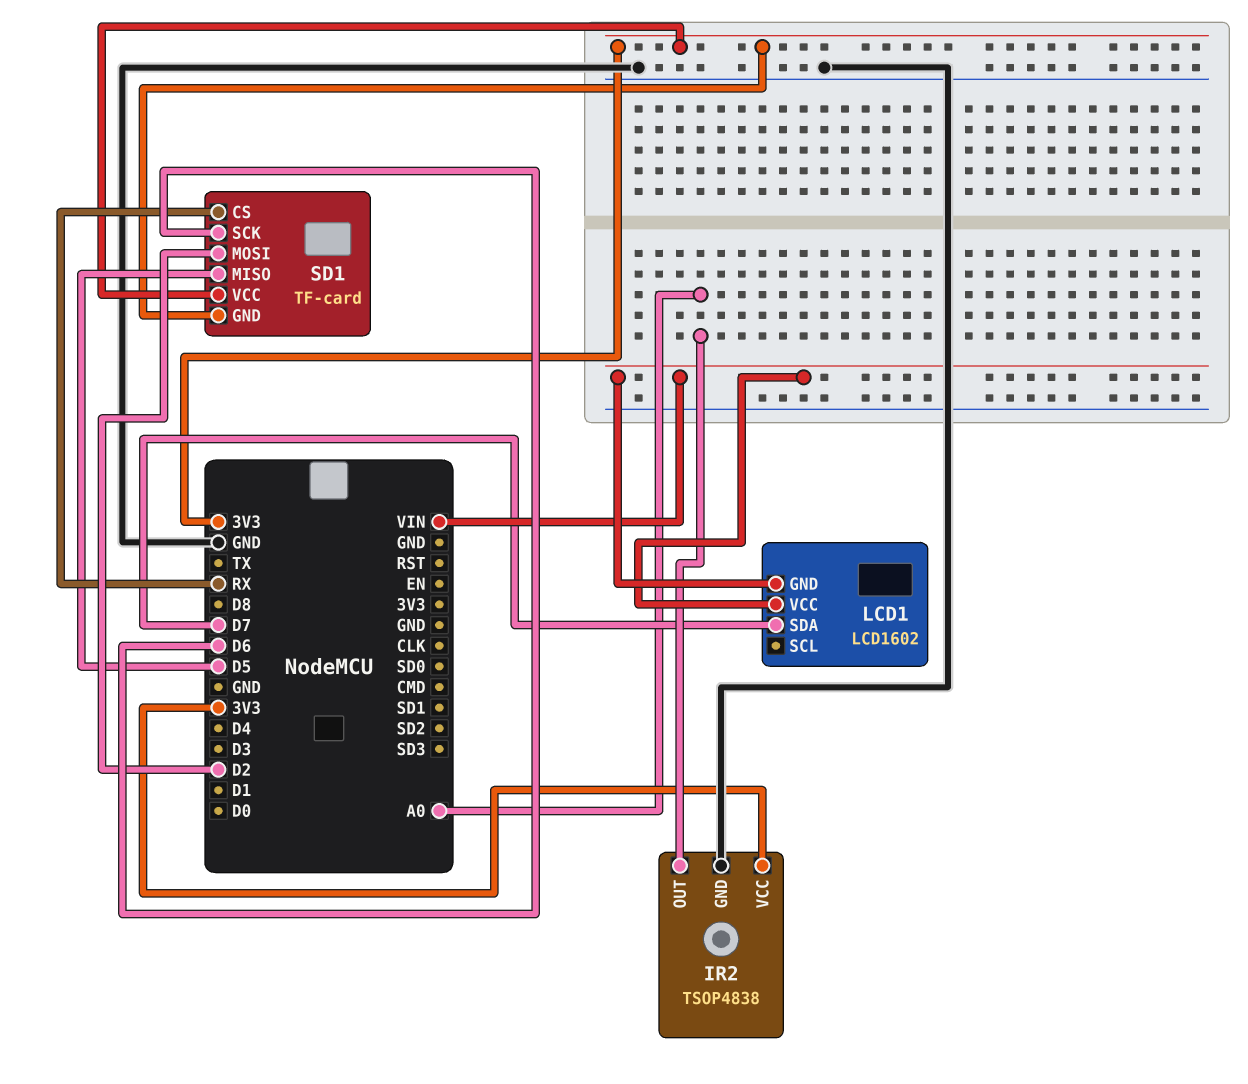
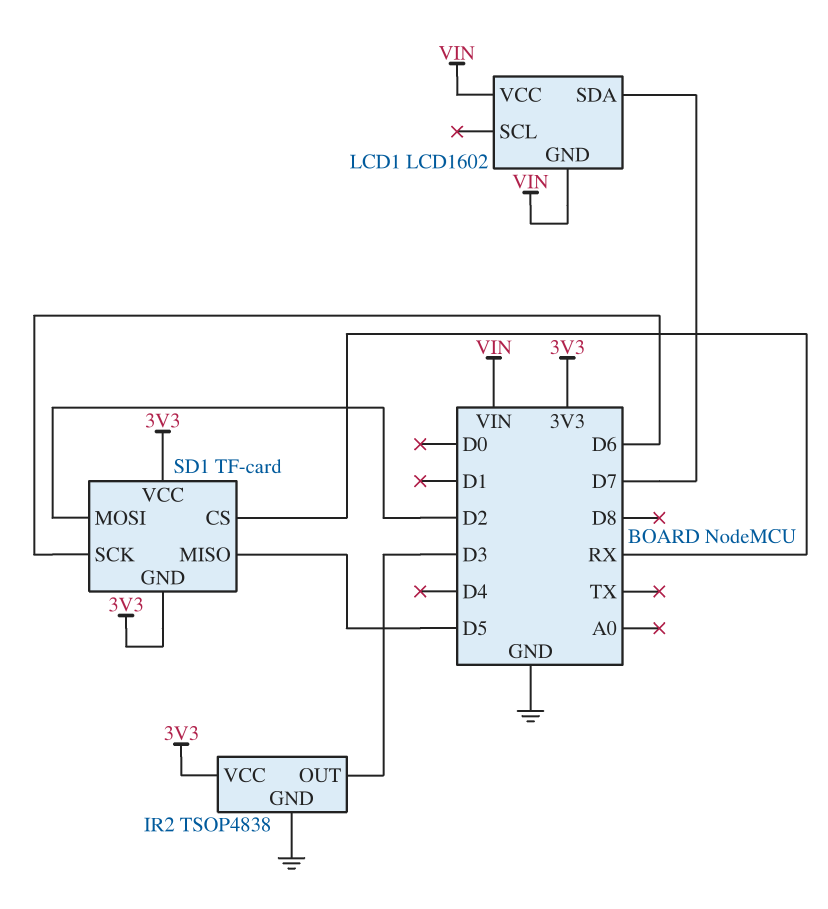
IR2 pin OUT: A0 -> D3

